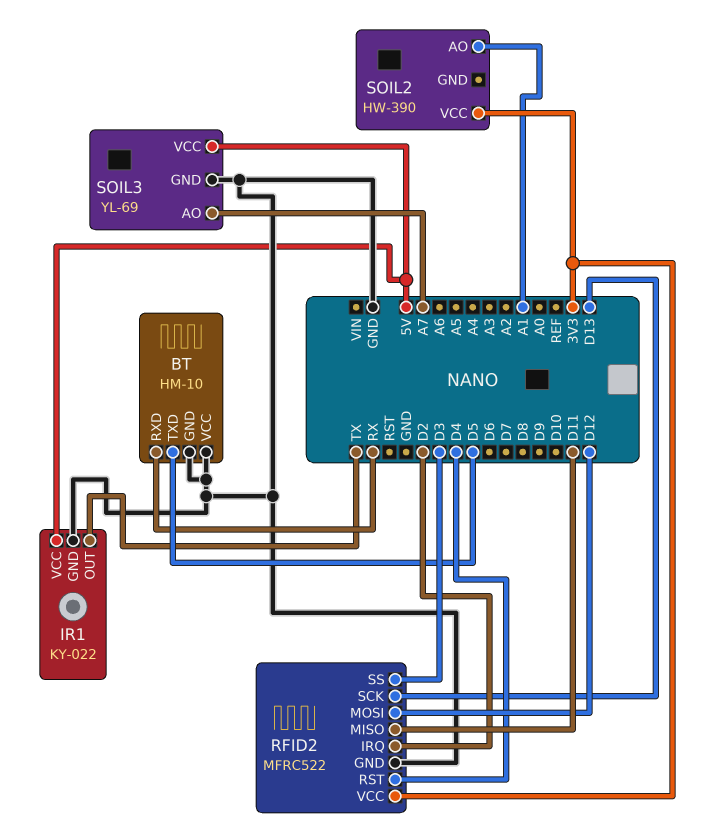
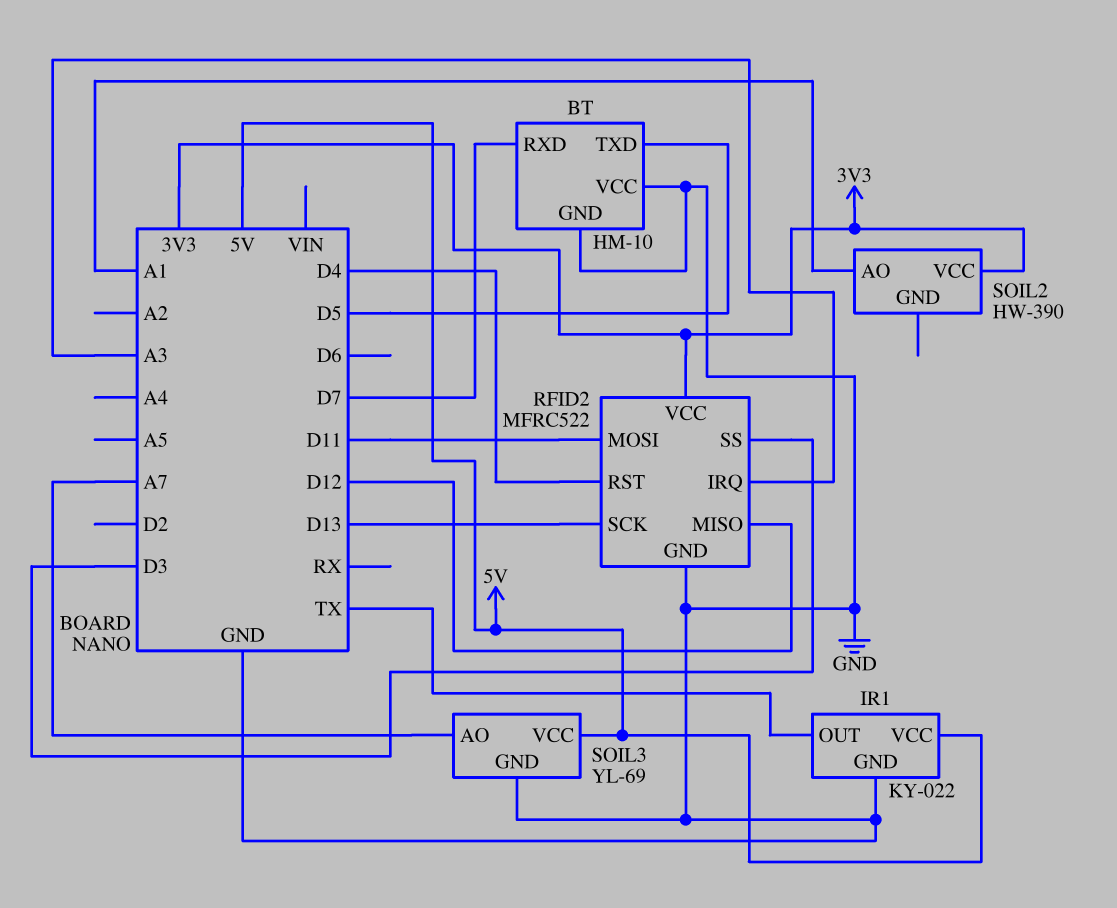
BT pin RXD: RX -> D7
RFID2 pin IRQ: D2 -> A3
RFID2 pin MISO: D11 -> D12
RFID2 pin MOSI: D12 -> D11

